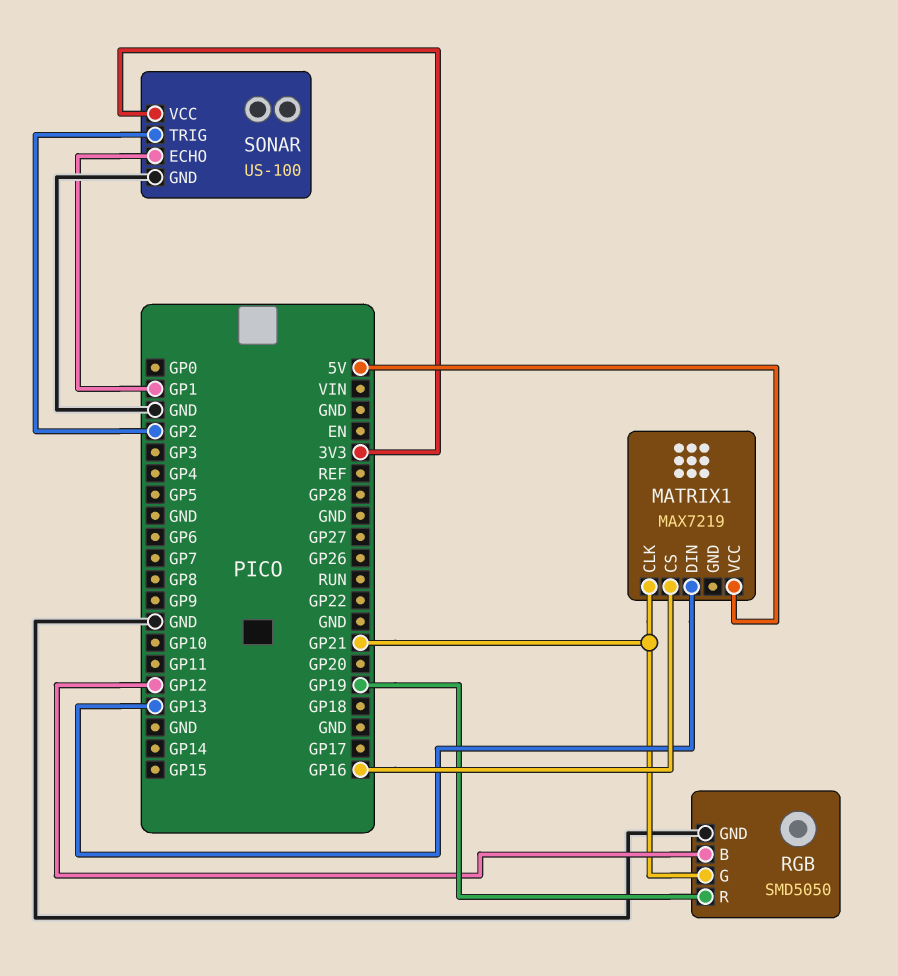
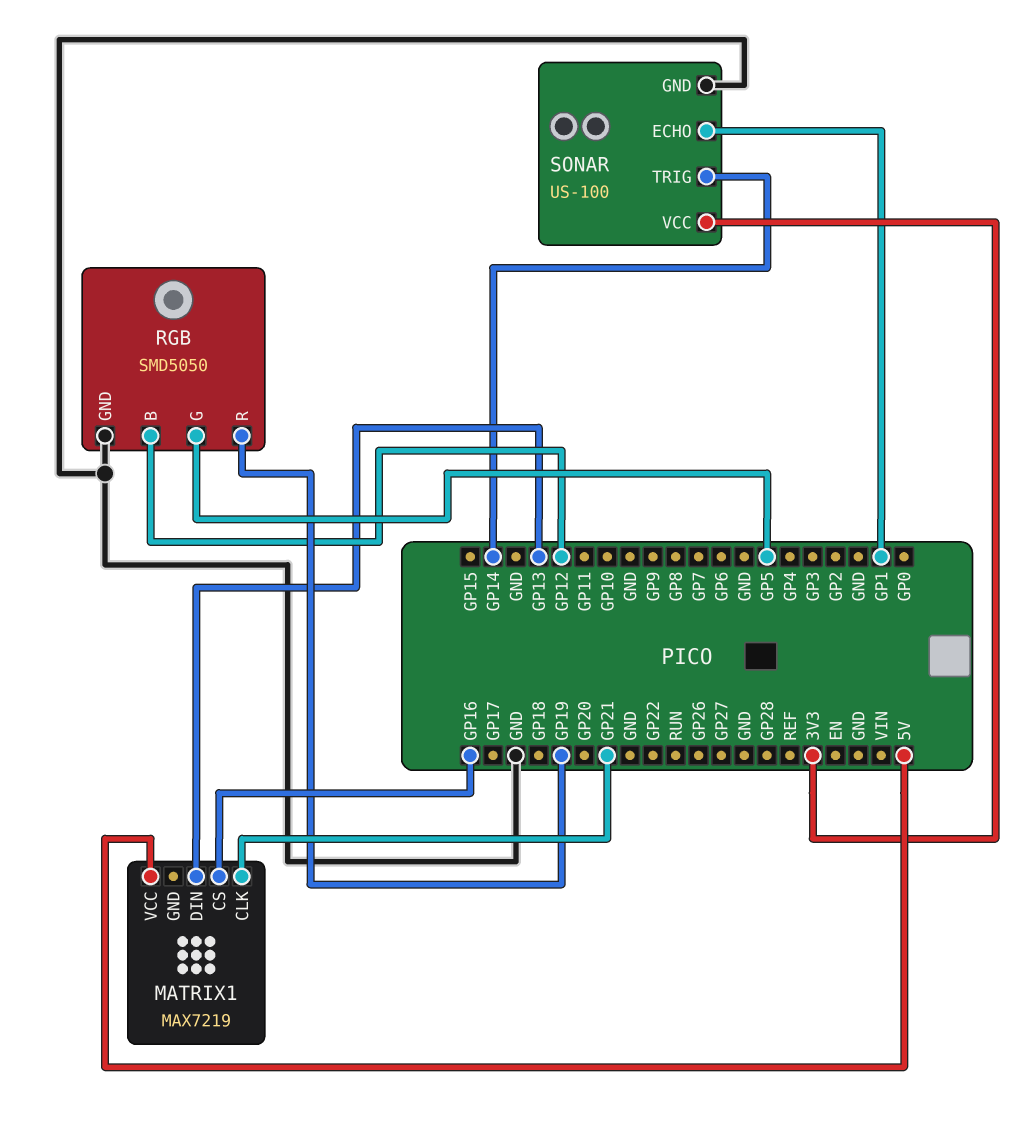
RGB pin G: GP21 -> GP5
SONAR pin TRIG: GP2 -> GP14

